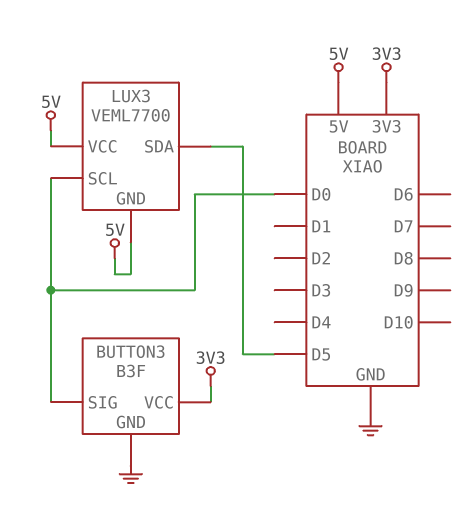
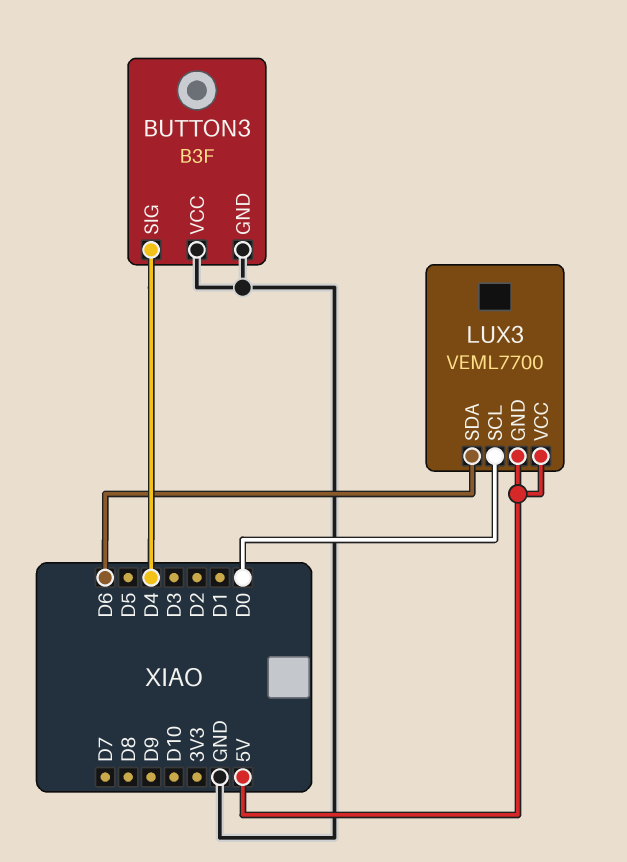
BUTTON3 pin SIG: D0 -> D4
BUTTON3 pin VCC: 3V3 -> GND
LUX3 pin SDA: D5 -> D6

